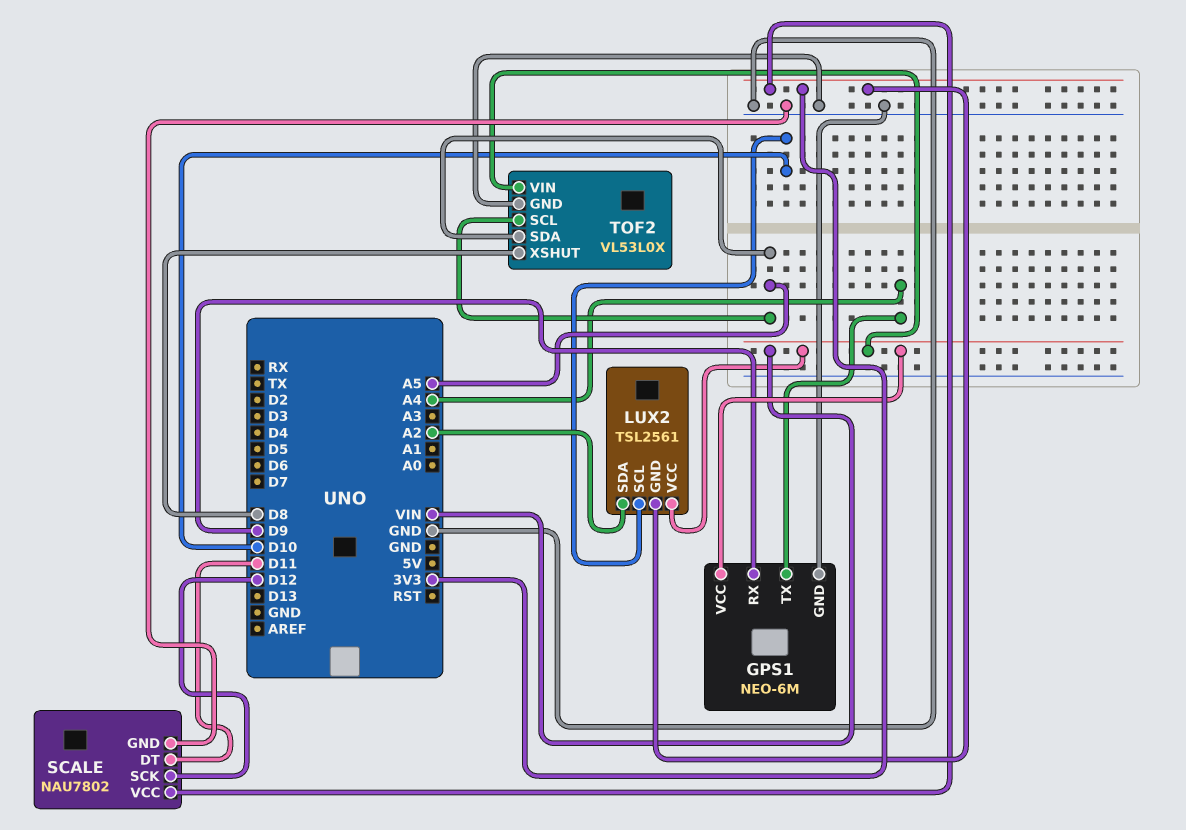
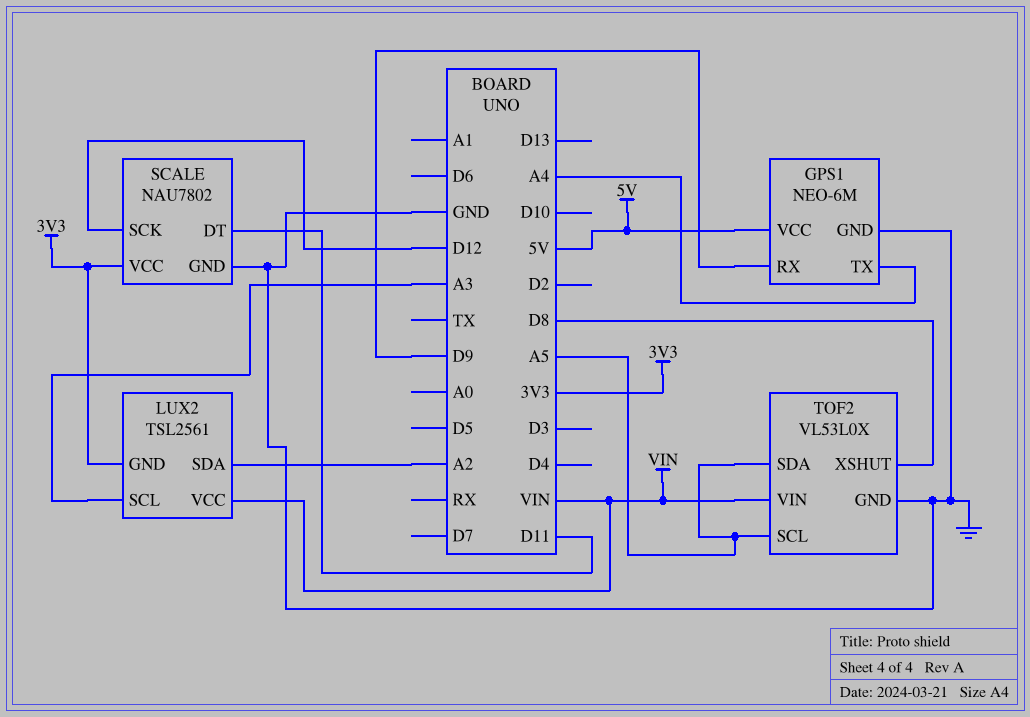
GPS1 pin VCC: VIN -> 5V
LUX2 pin SCL: D10 -> A3

